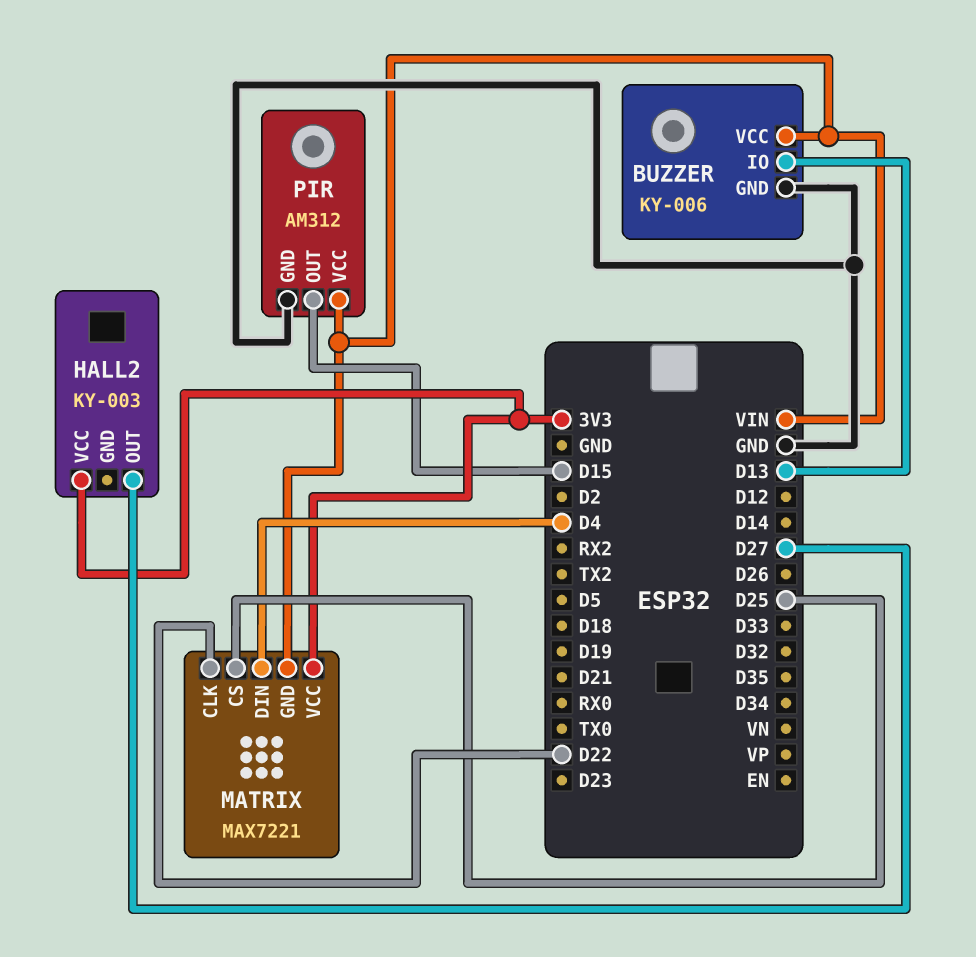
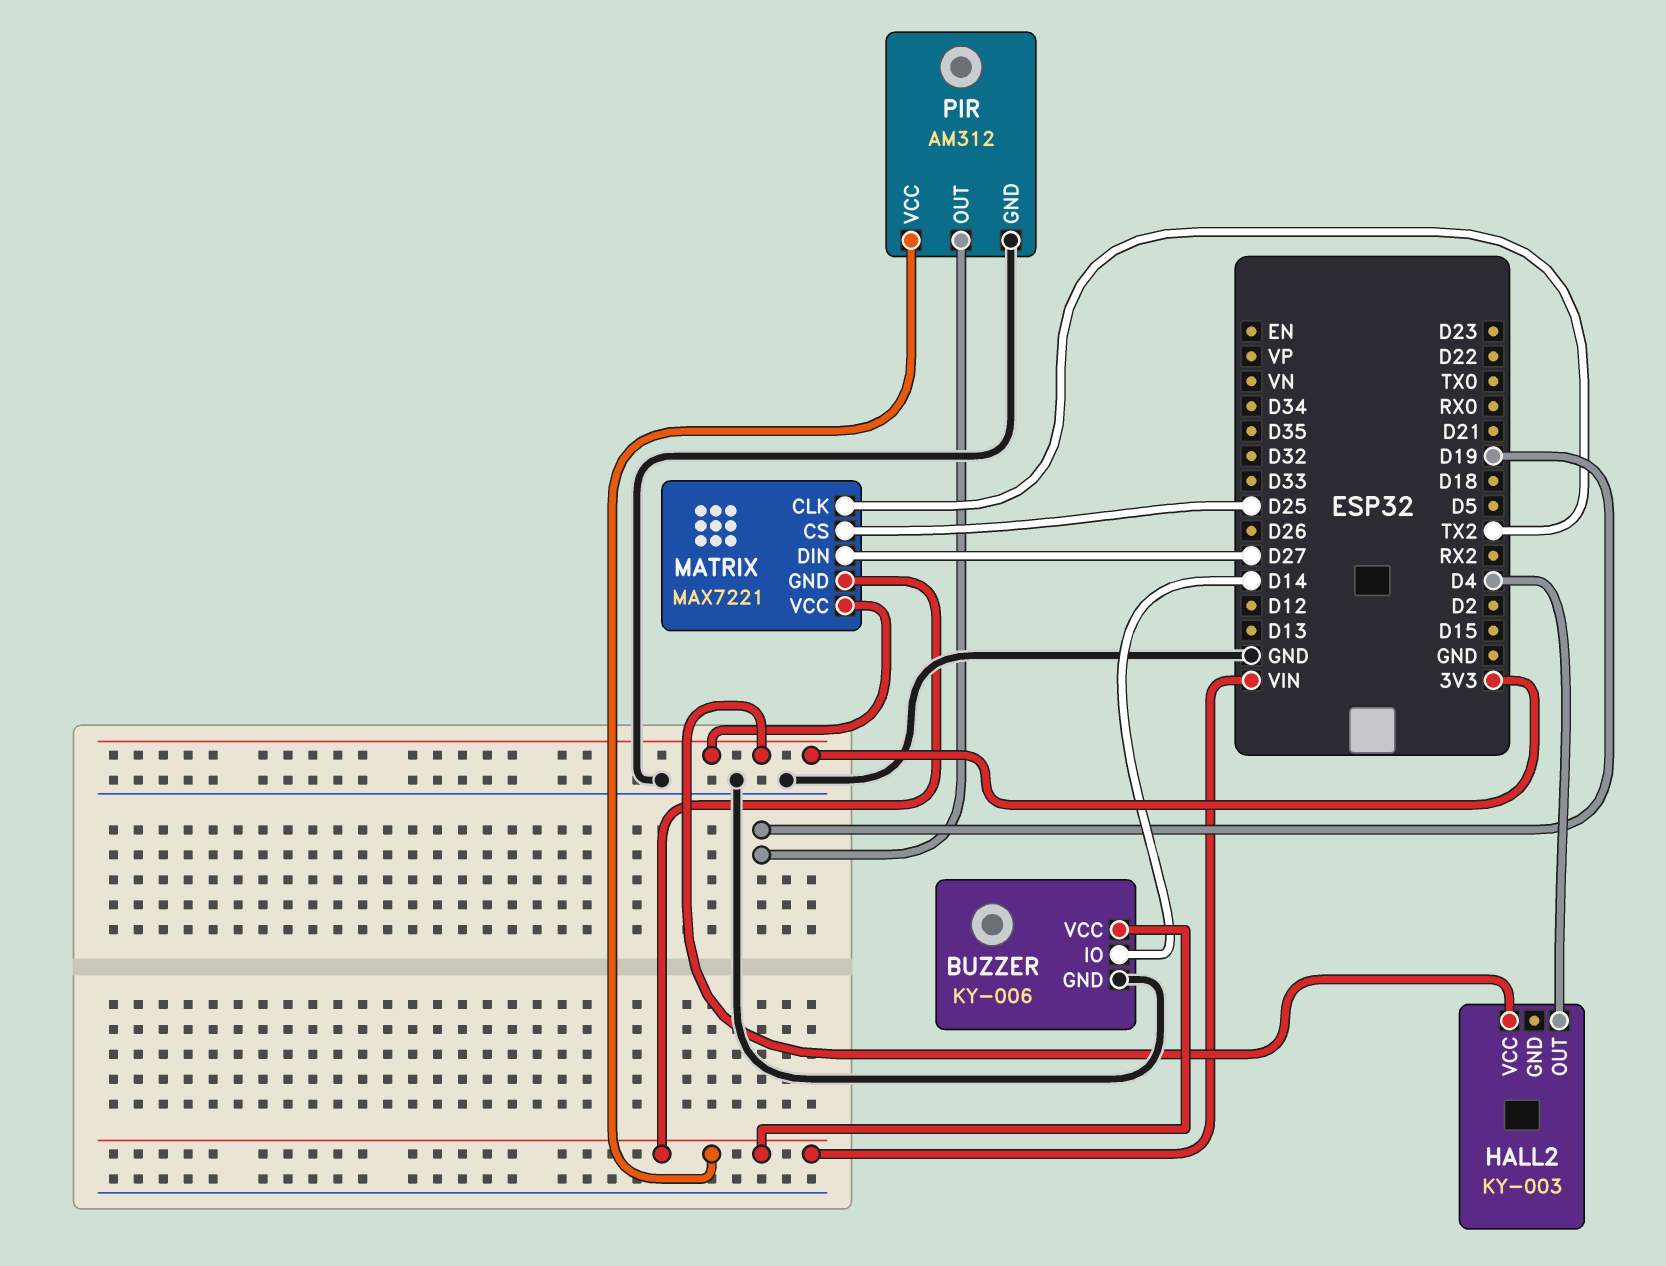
BUZZER pin IO: D13 -> D14
HALL2 pin OUT: D27 -> D4
MATRIX pin CLK: D22 -> TX2
MATRIX pin DIN: D4 -> D27
PIR pin OUT: D15 -> D19

